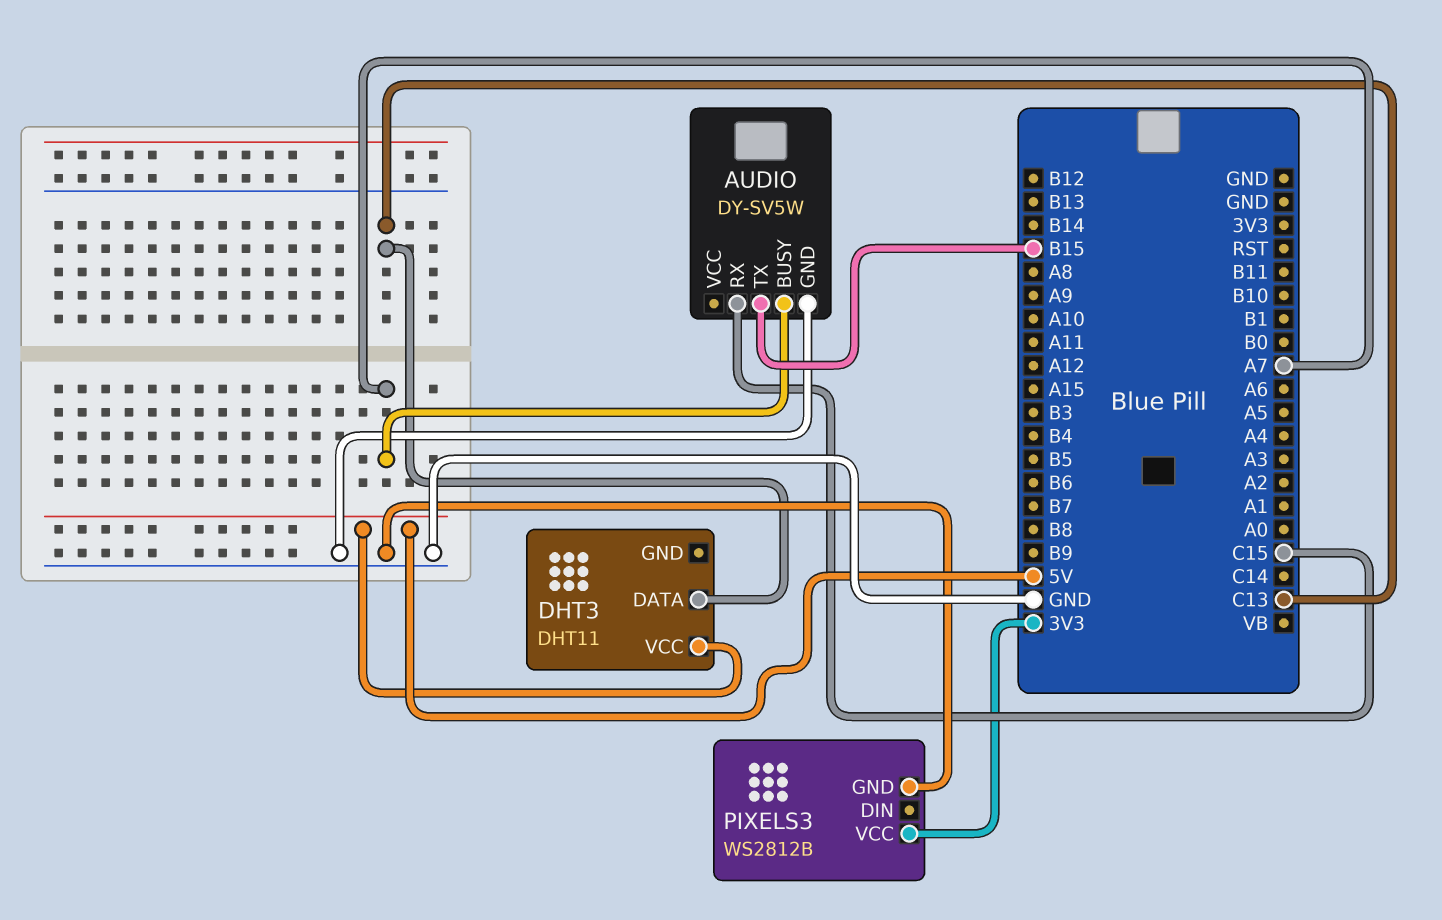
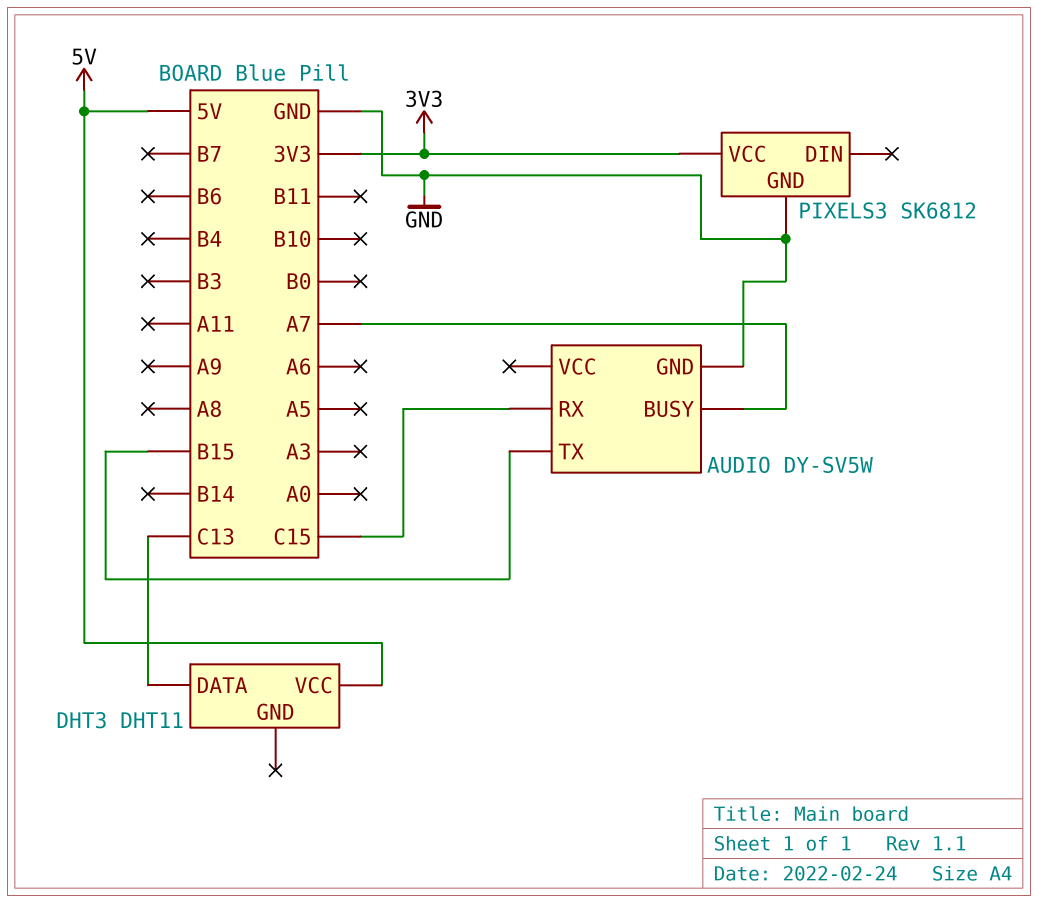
PIXELS3: WS2812B -> SK6812

